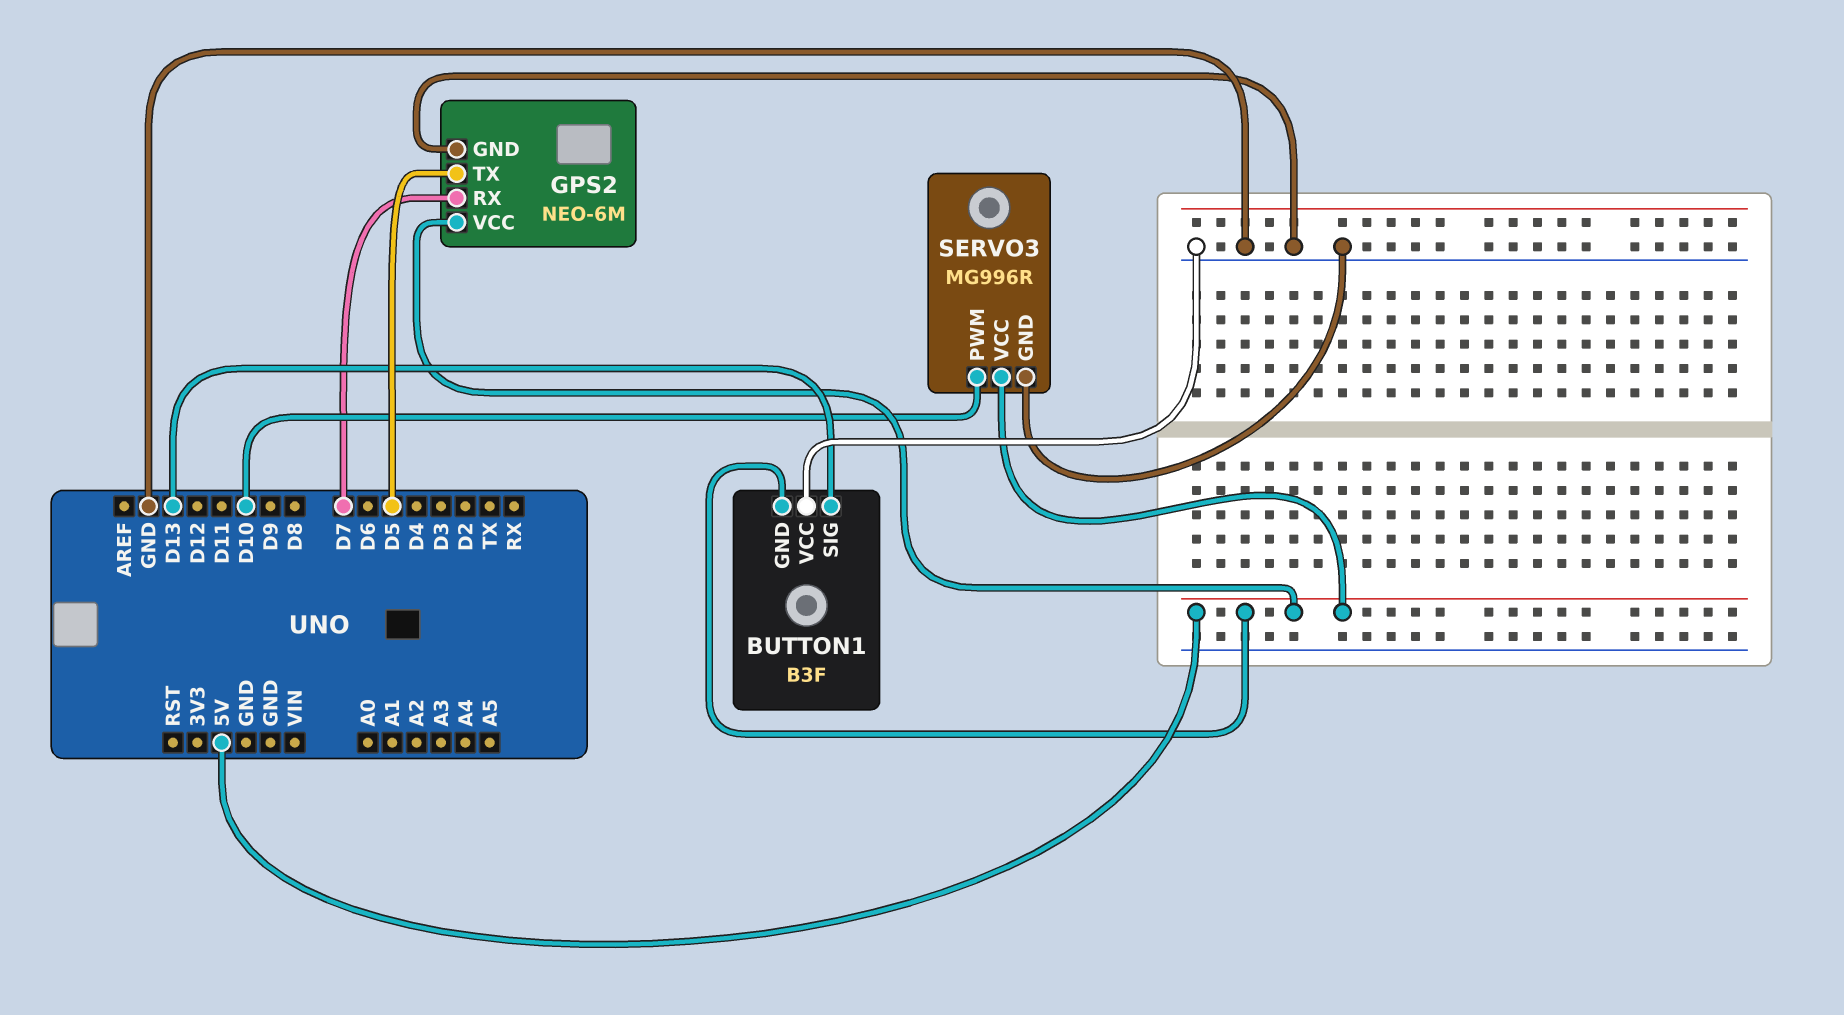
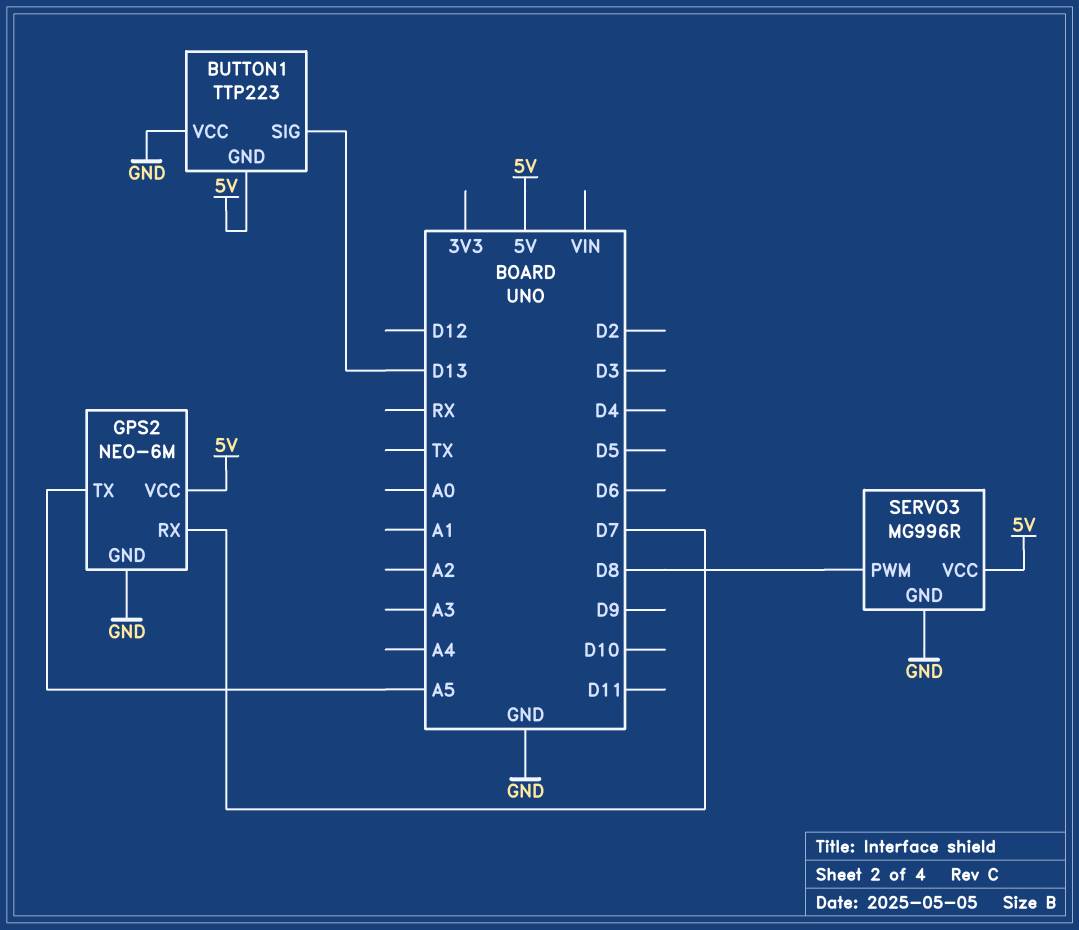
BUTTON1: B3F -> TTP223
GPS2 pin TX: D5 -> A5
SERVO3 pin PWM: D10 -> D8

